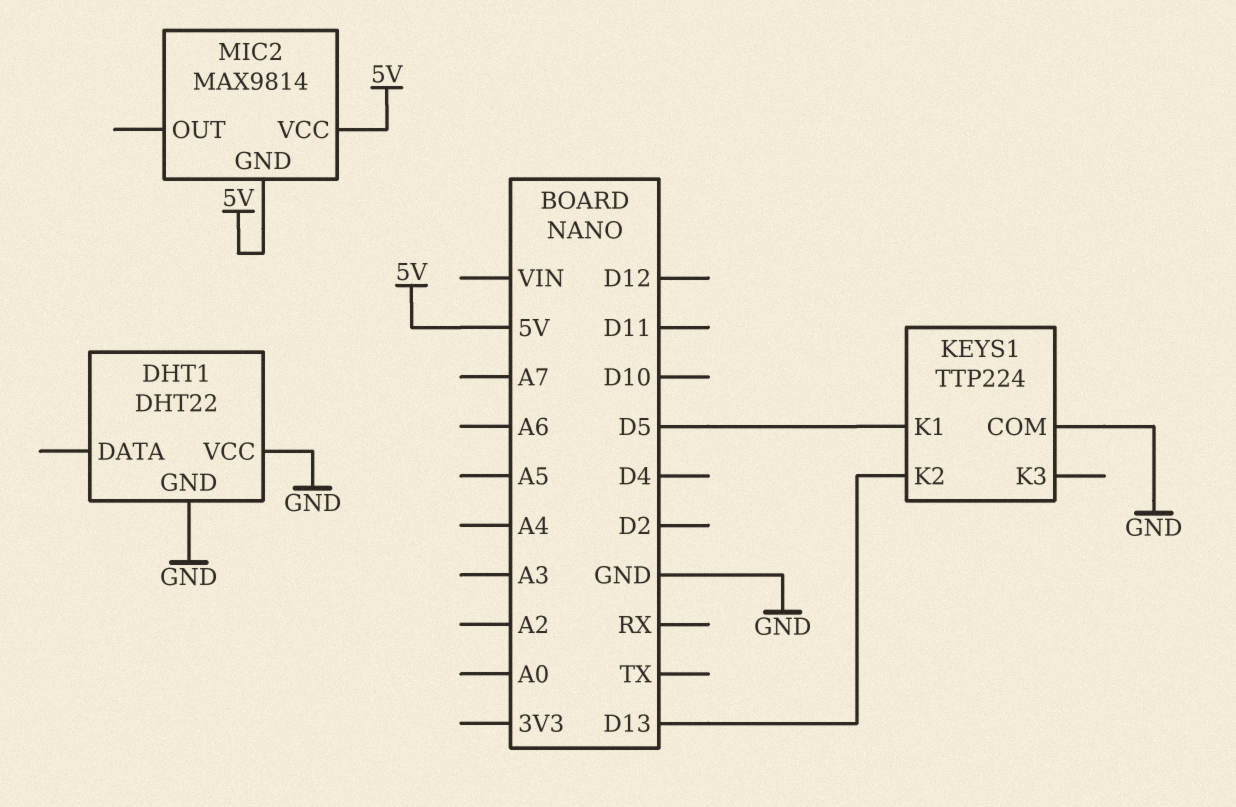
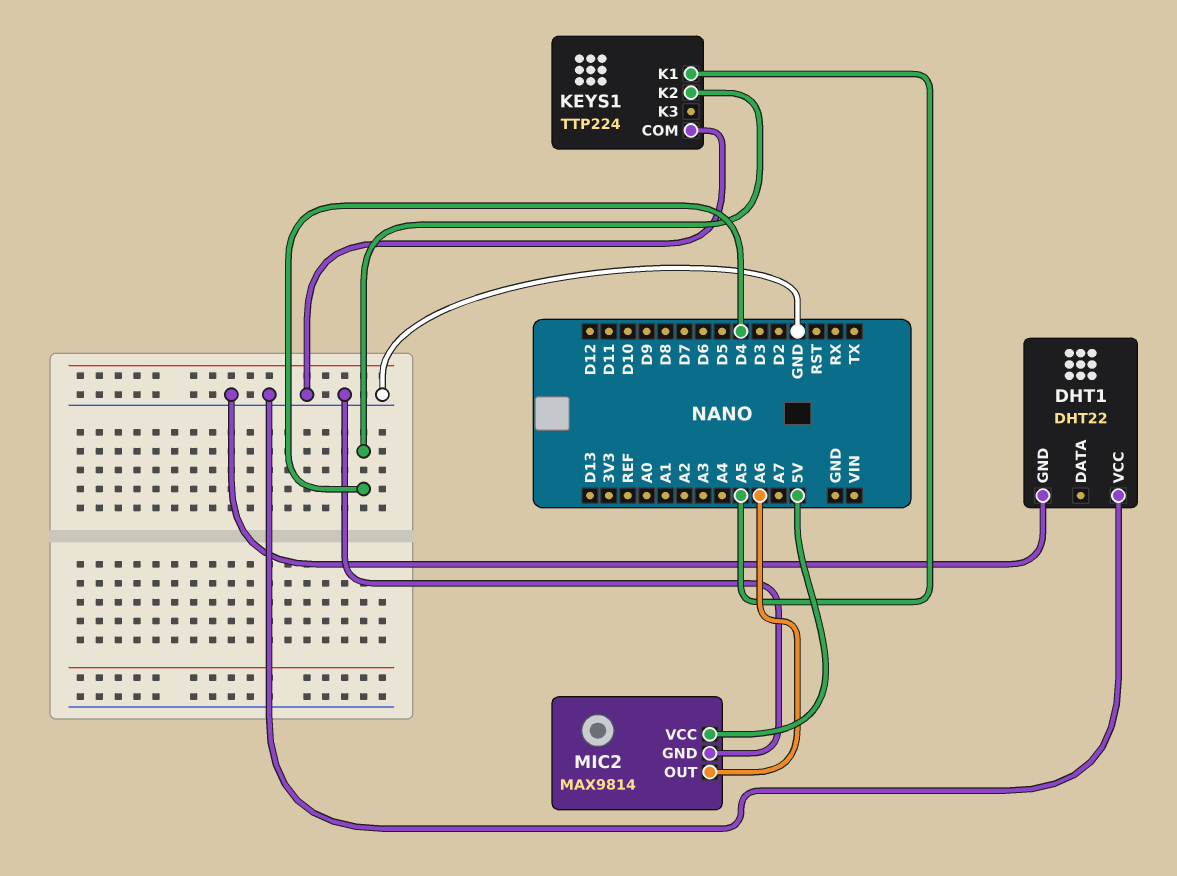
KEYS1 pin K1: D5 -> A5
KEYS1 pin K2: D13 -> D4
MIC2 pin GND: 5V -> GND
MIC2 pin OUT: none -> A6

